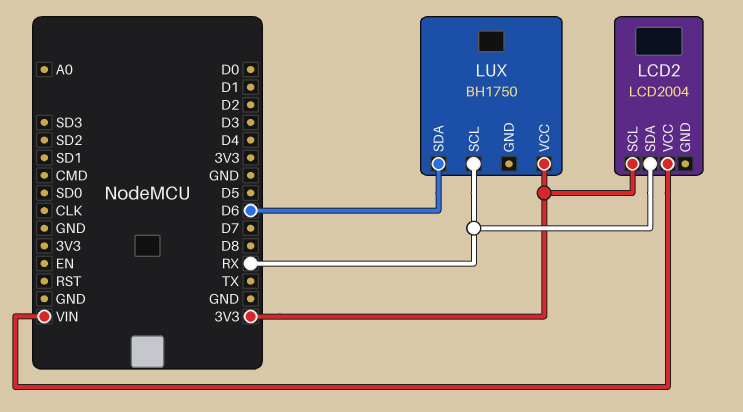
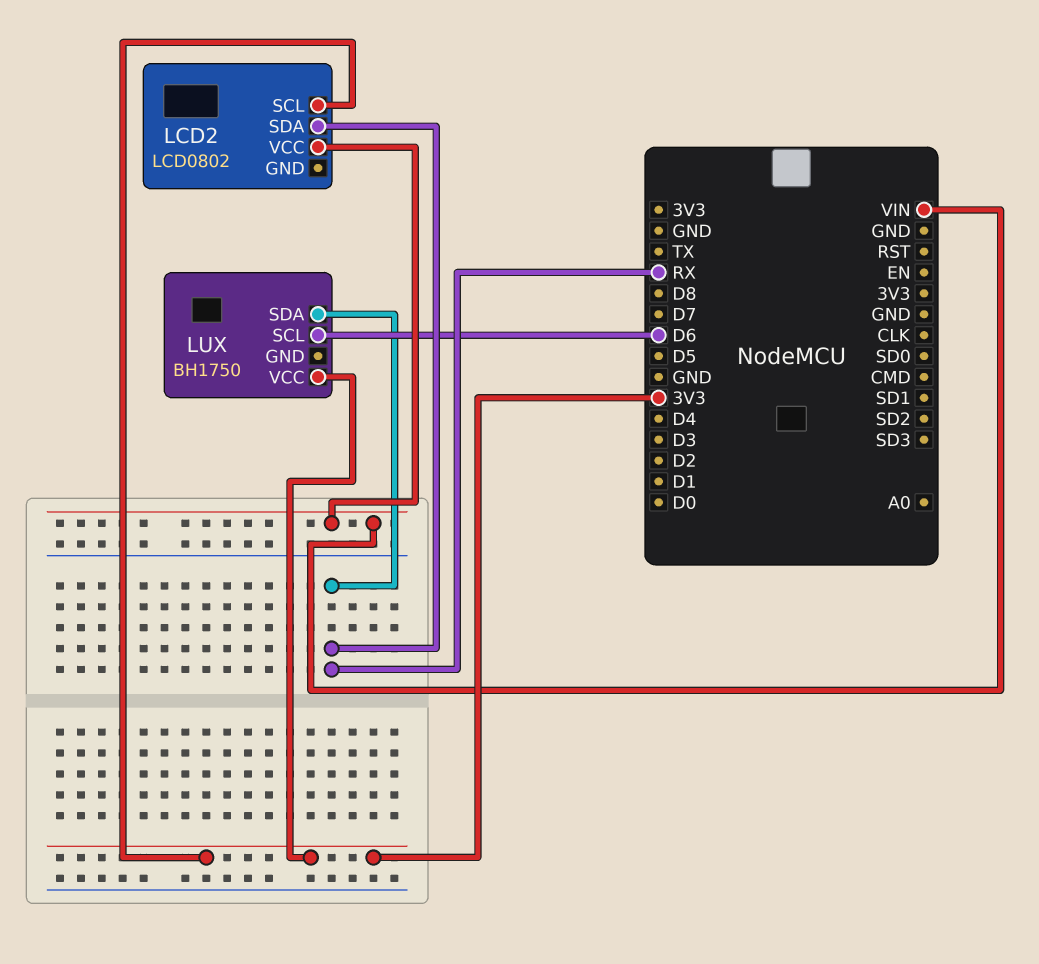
LCD2: LCD2004 -> LCD0802
LUX pin SCL: RX -> D6
LUX pin SDA: D6 -> RX

